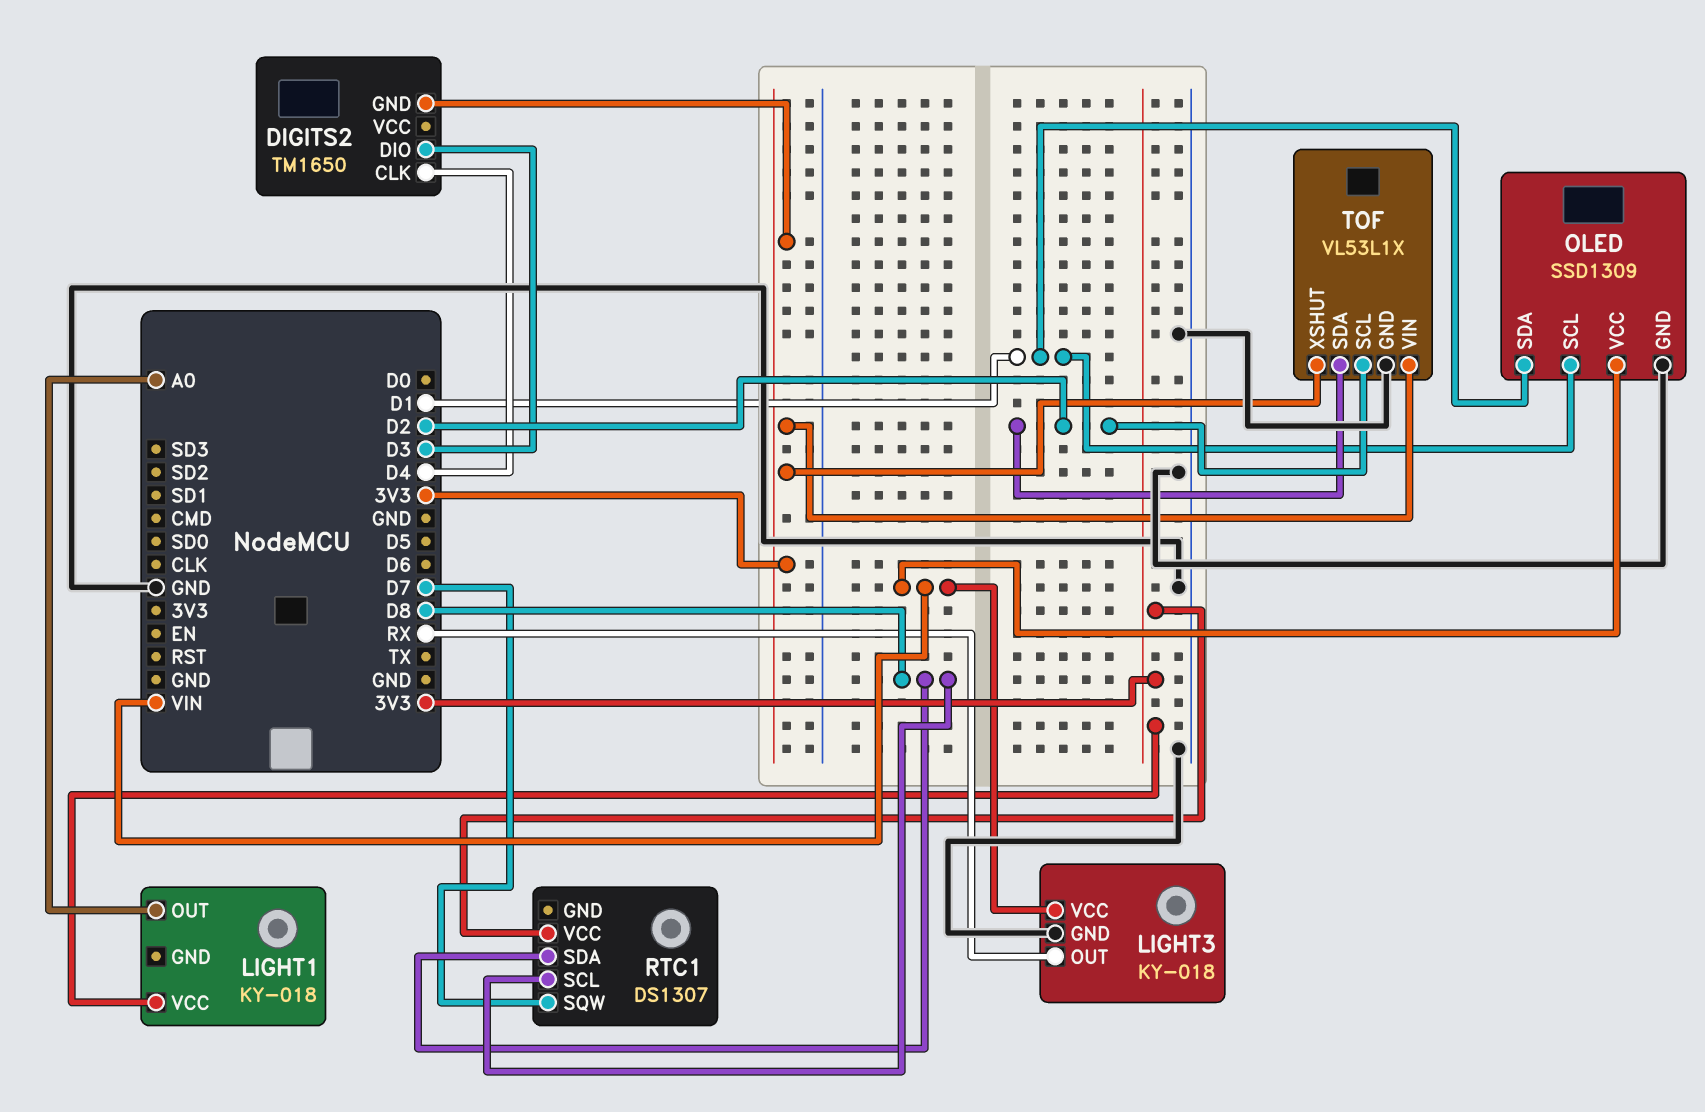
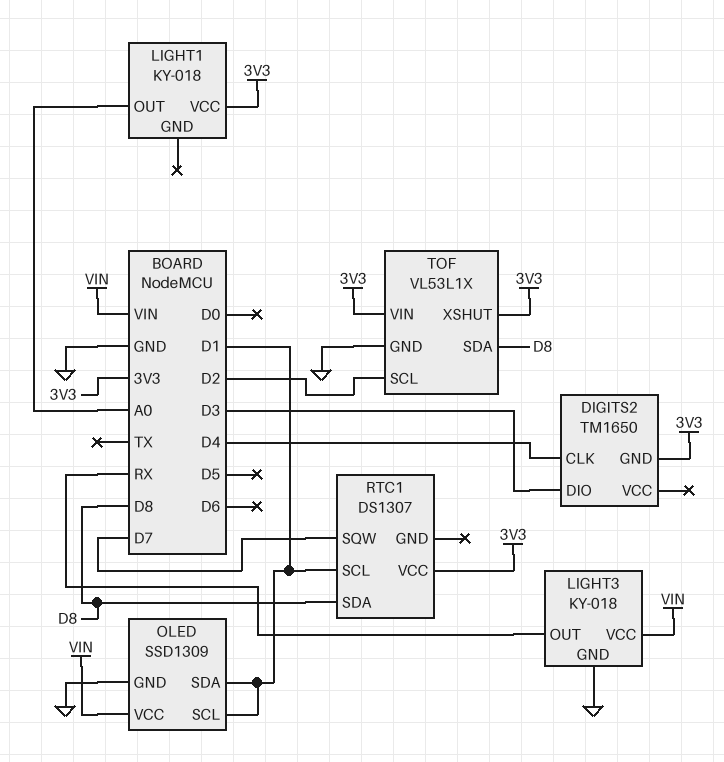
RTC1 pin SCL: D8 -> D1
TOF pin SDA: D2 -> D8

